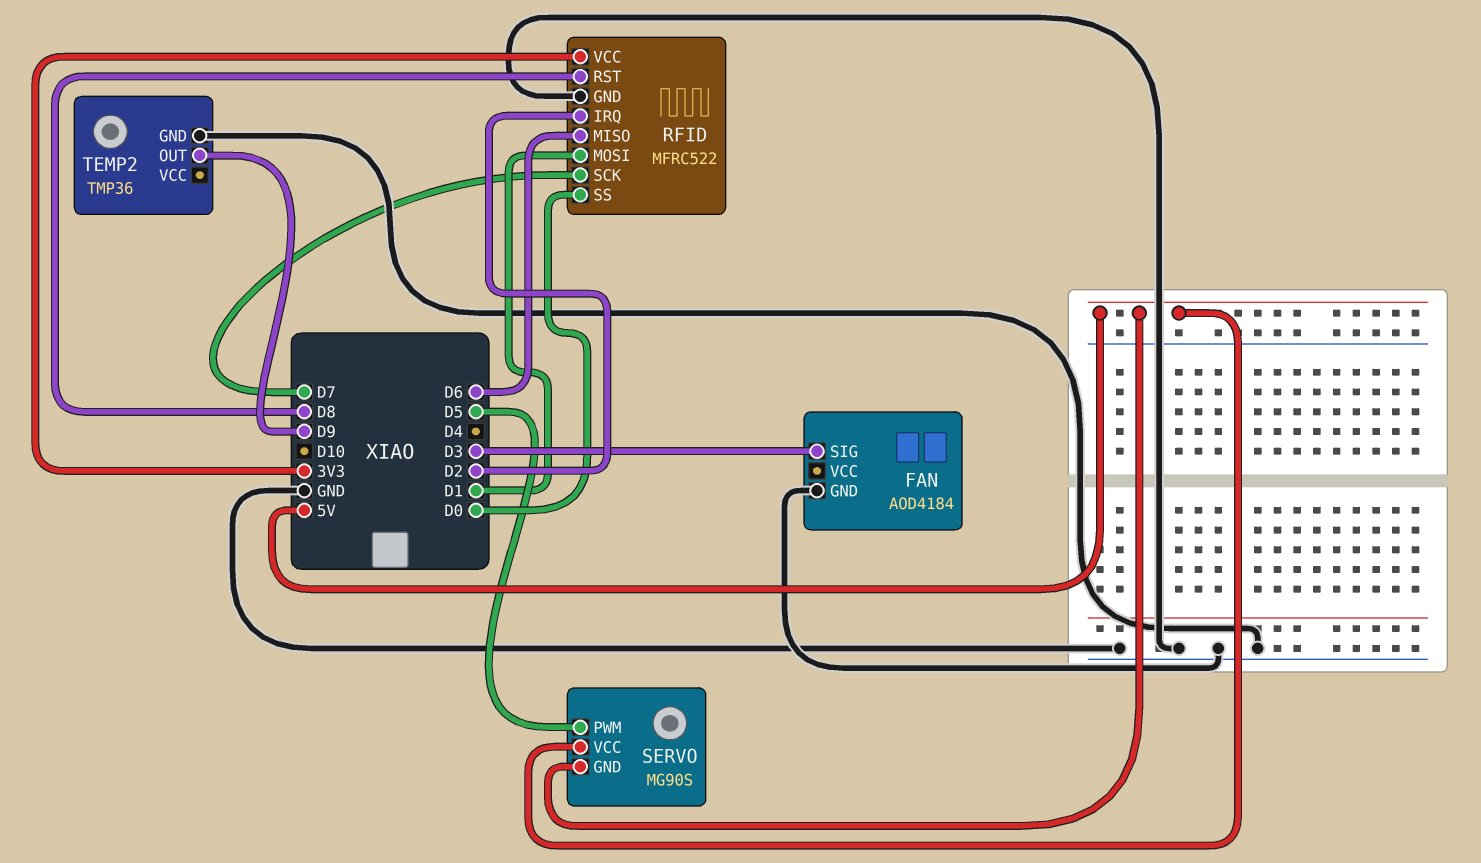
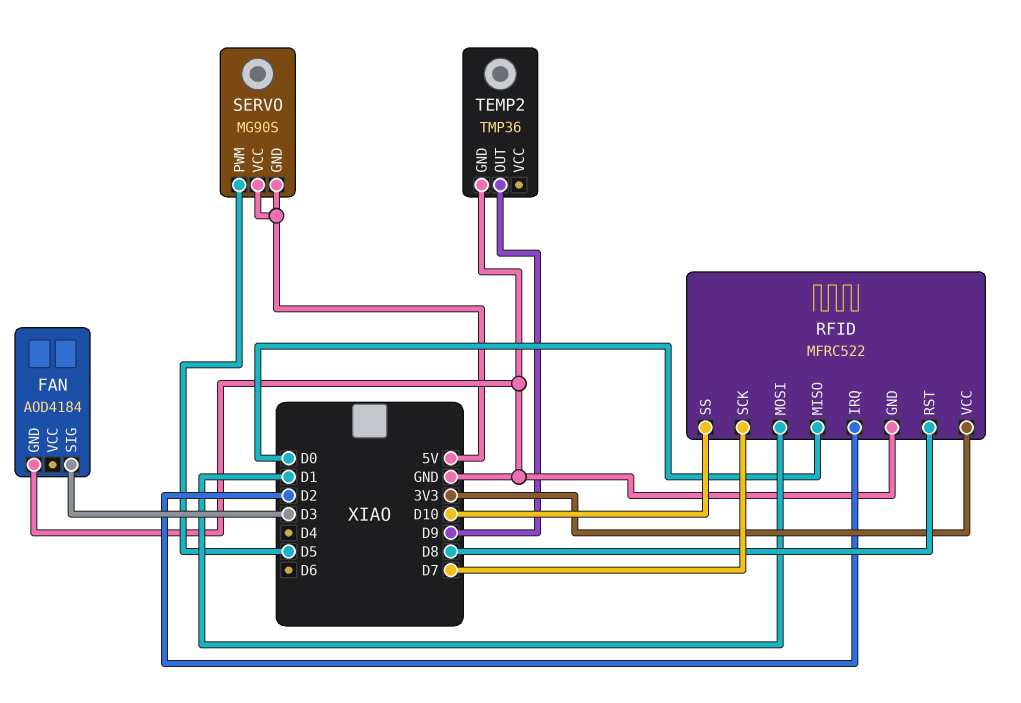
RFID pin MISO: D6 -> D0
RFID pin SS: D0 -> D10

